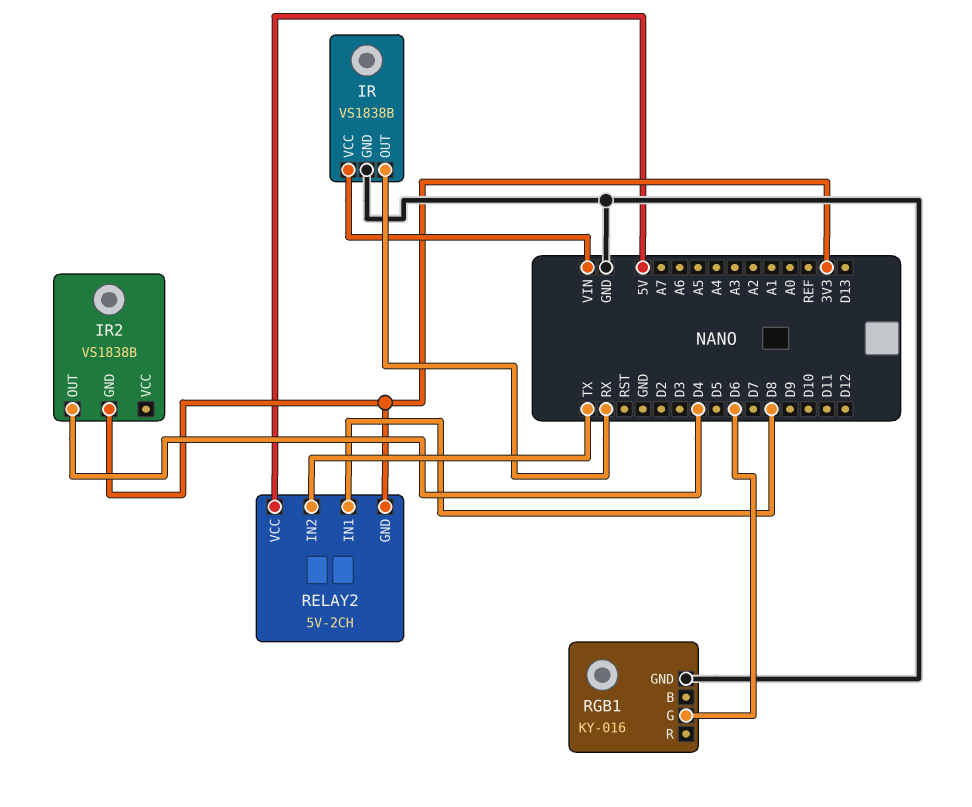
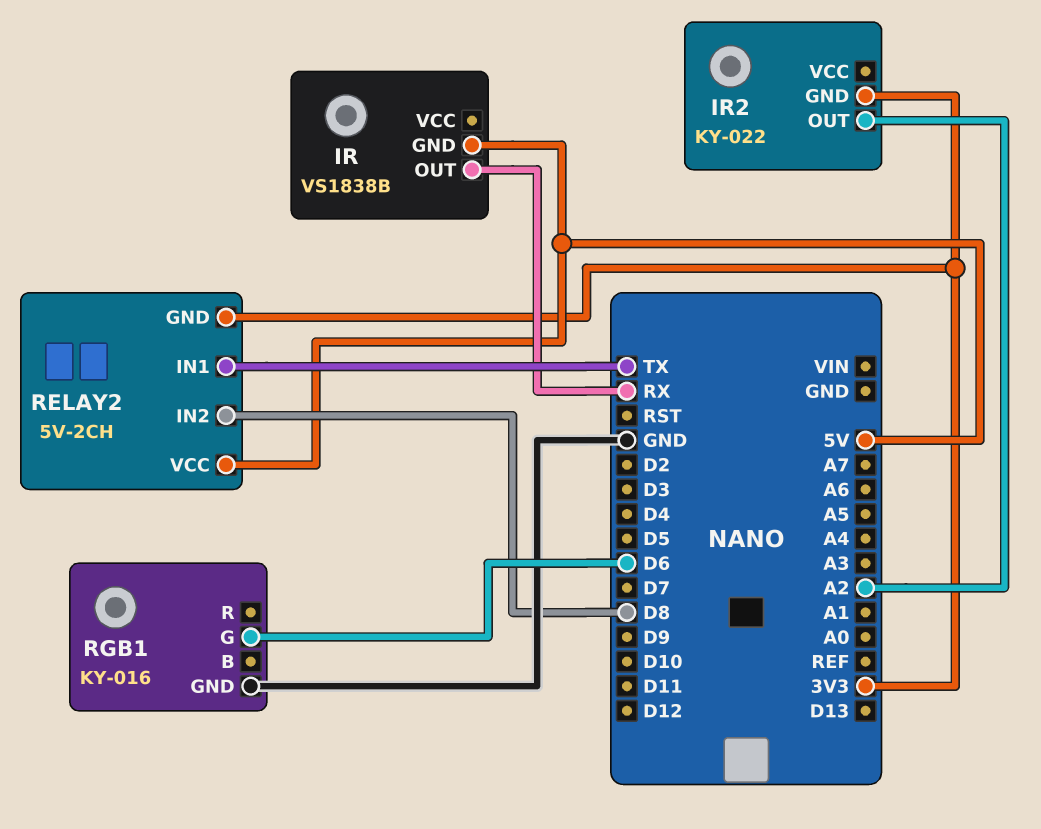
IR pin GND: GND -> 5V
IR pin VCC: VIN -> none
IR2: VS1838B -> KY-022
IR2 pin OUT: D4 -> A2
RELAY2 pin IN1: D8 -> TX
RELAY2 pin IN2: TX -> D8

